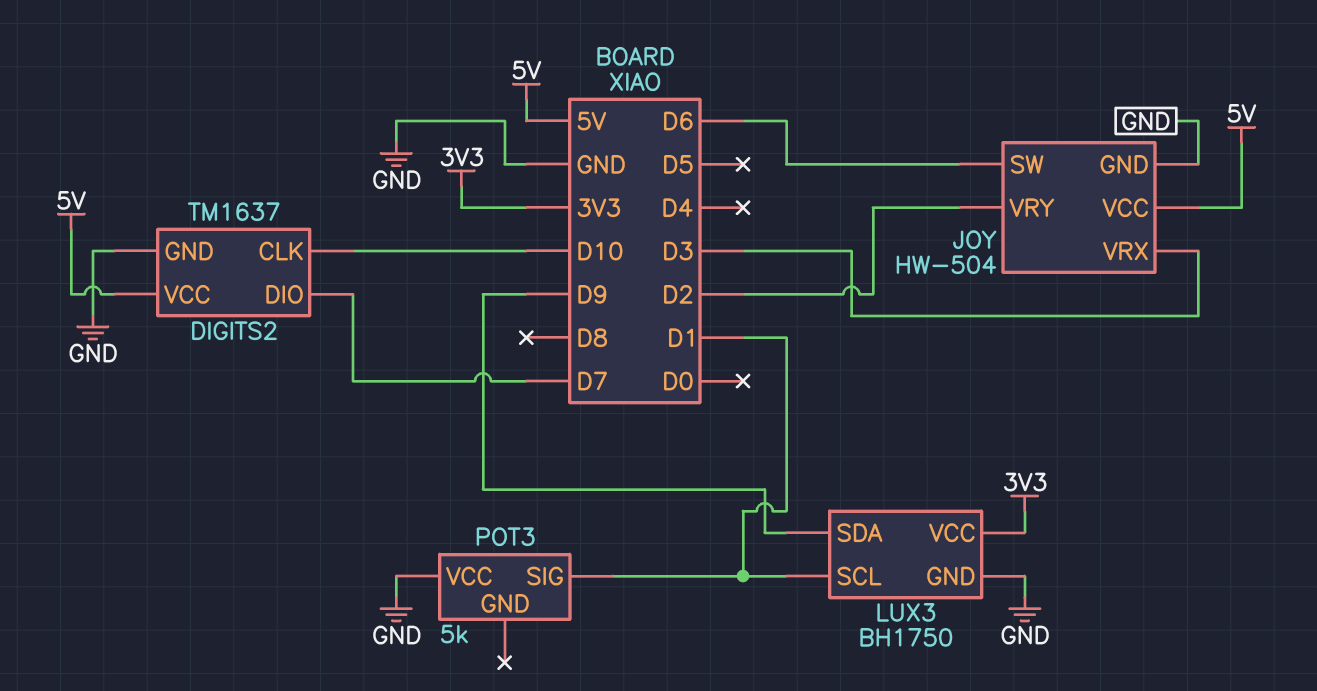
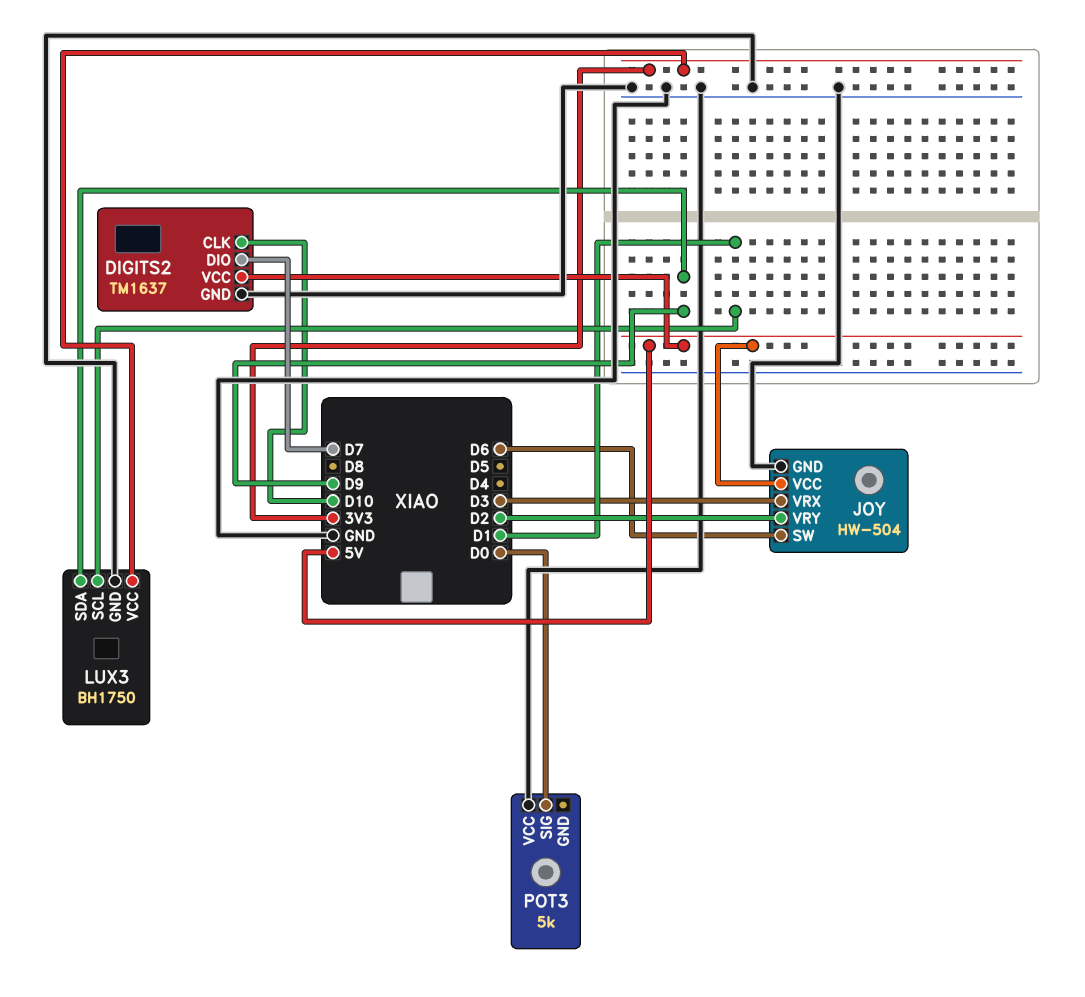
POT3 pin SIG: D1 -> D0

